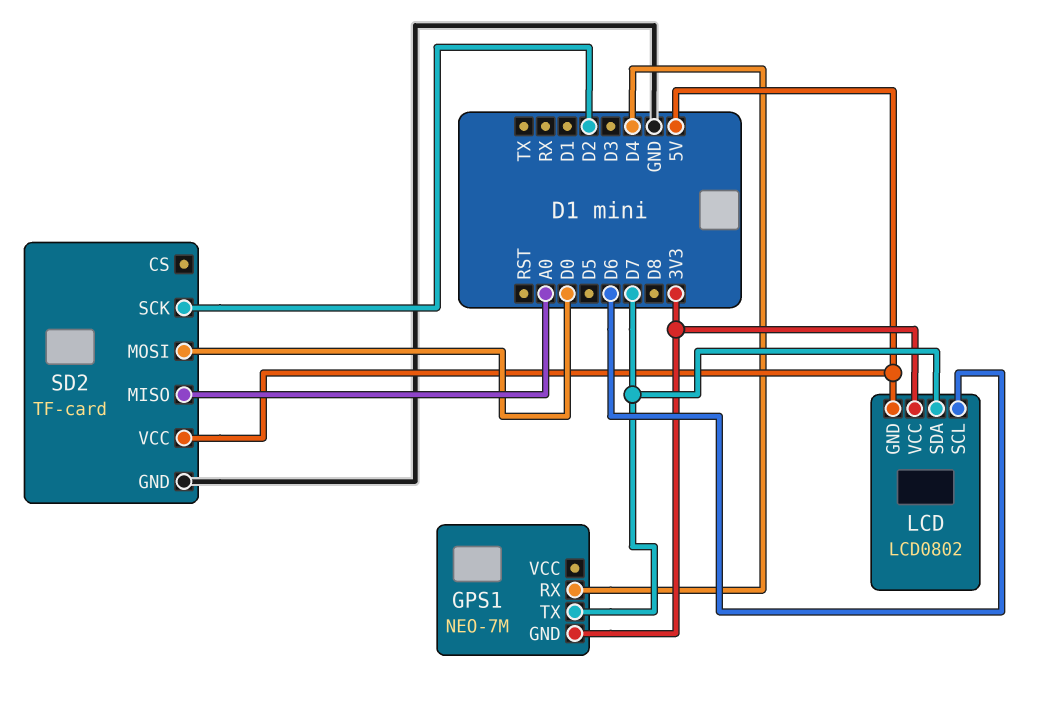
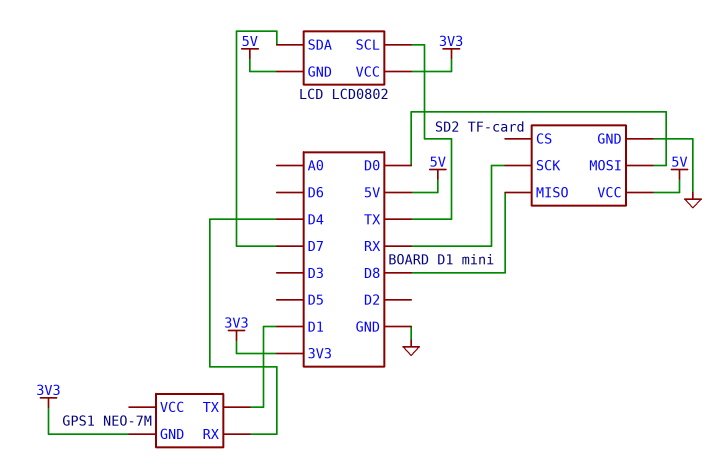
GPS1 pin TX: D7 -> D1
LCD pin SCL: D6 -> TX
SD2 pin MISO: A0 -> D8
SD2 pin SCK: D2 -> RX

